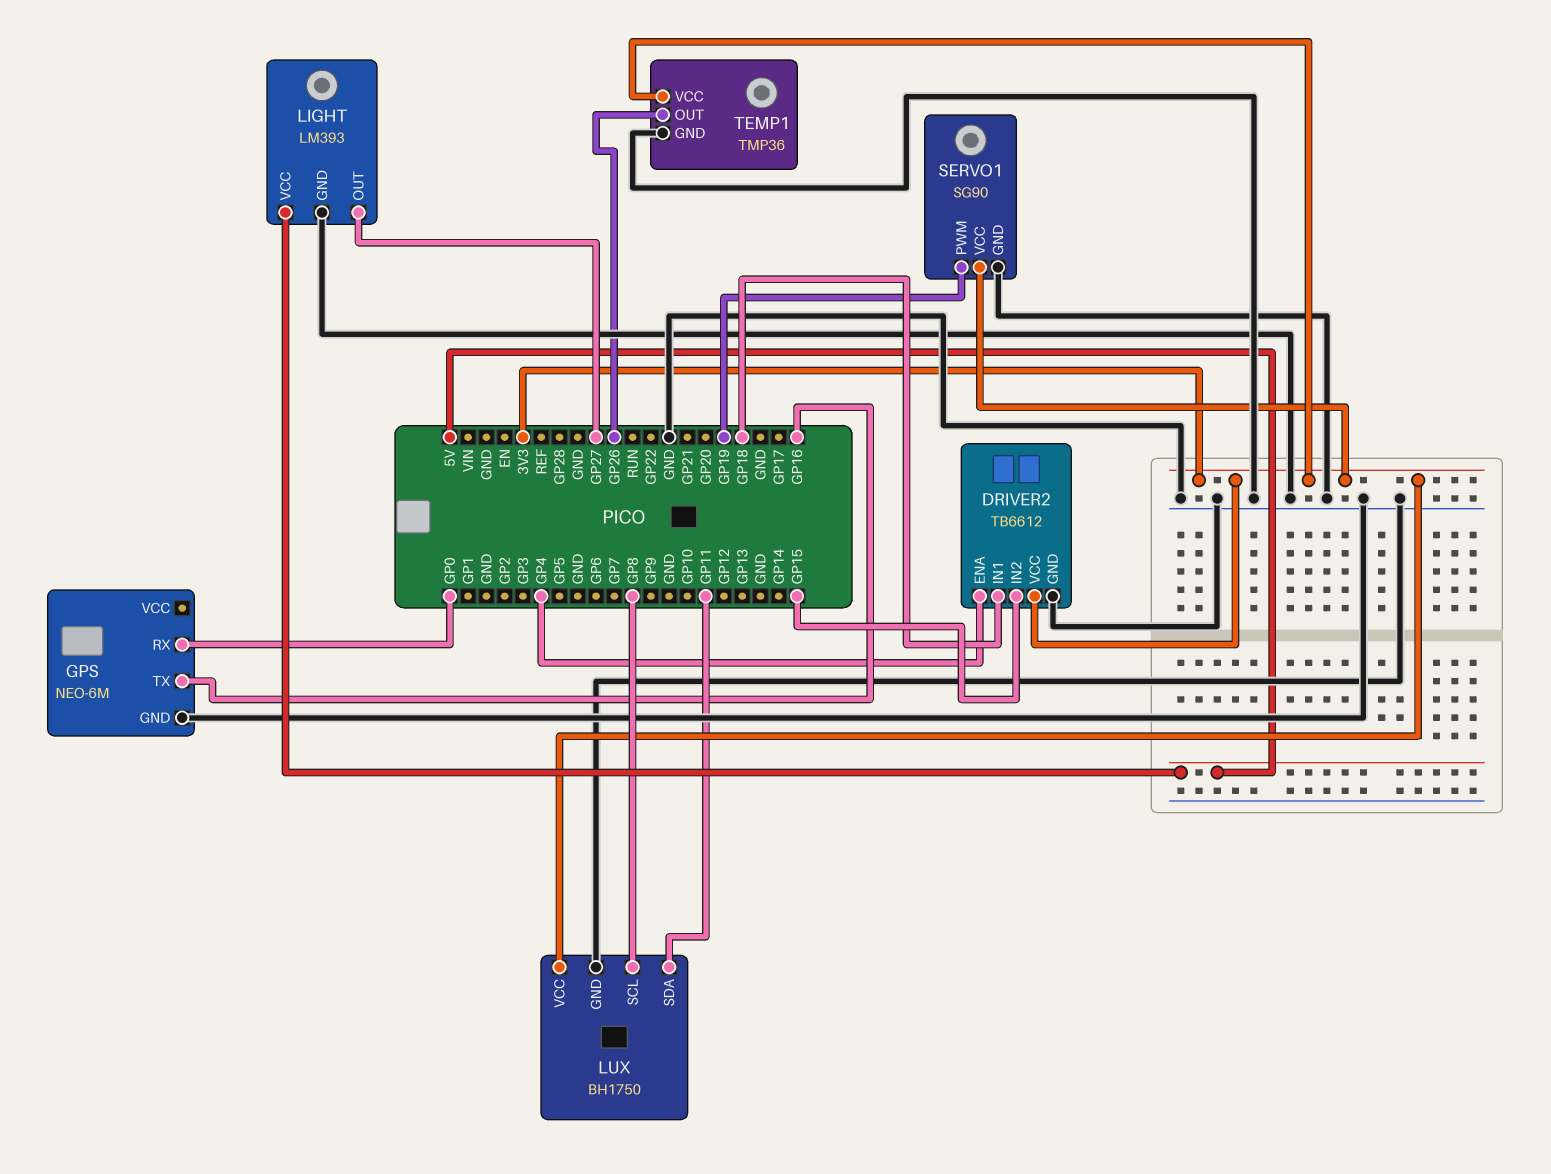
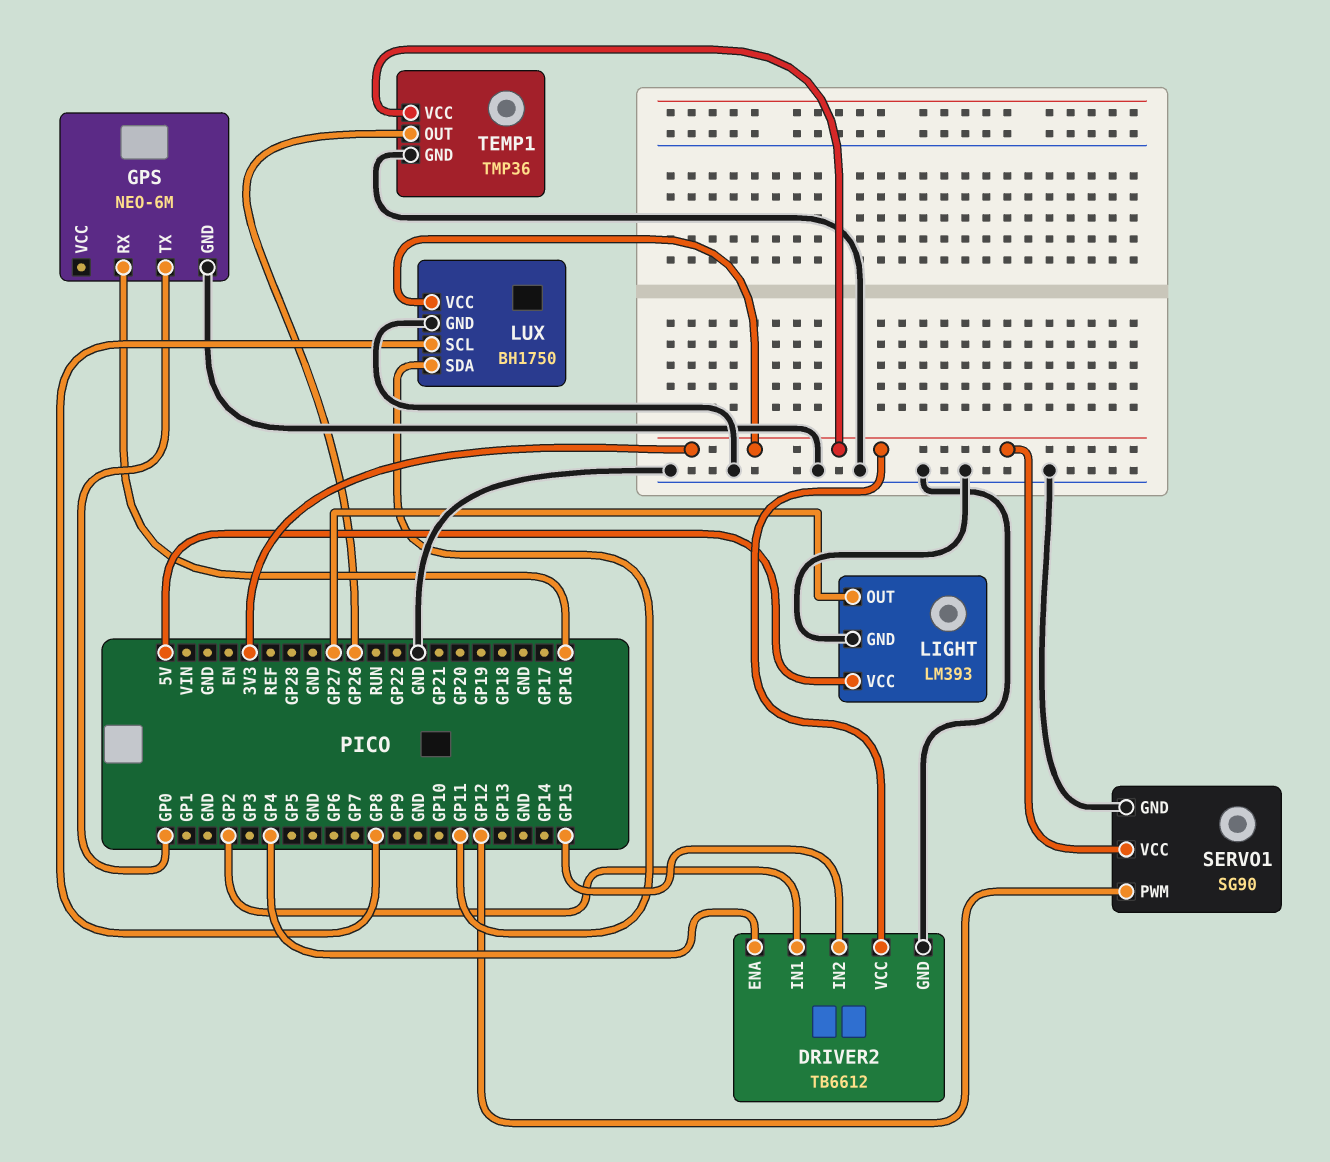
DRIVER2 pin IN1: GP18 -> GP2
GPS pin RX: GP0 -> GP16
GPS pin TX: GP16 -> GP0
SERVO1 pin PWM: GP19 -> GP12

